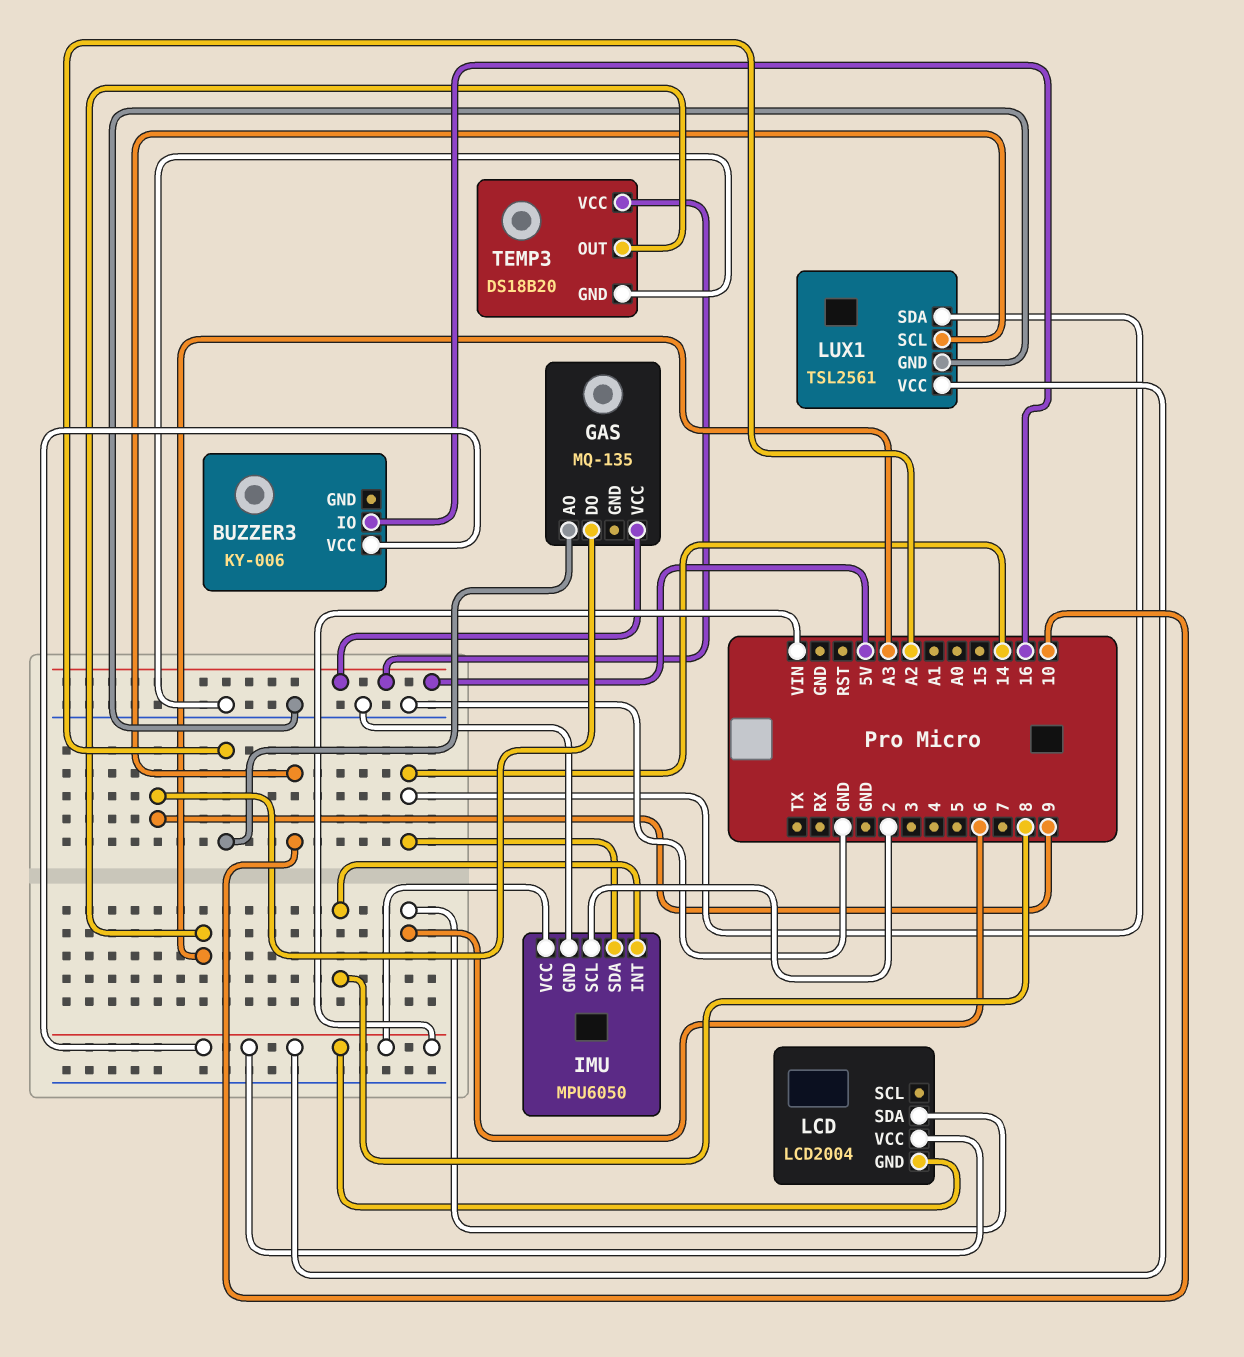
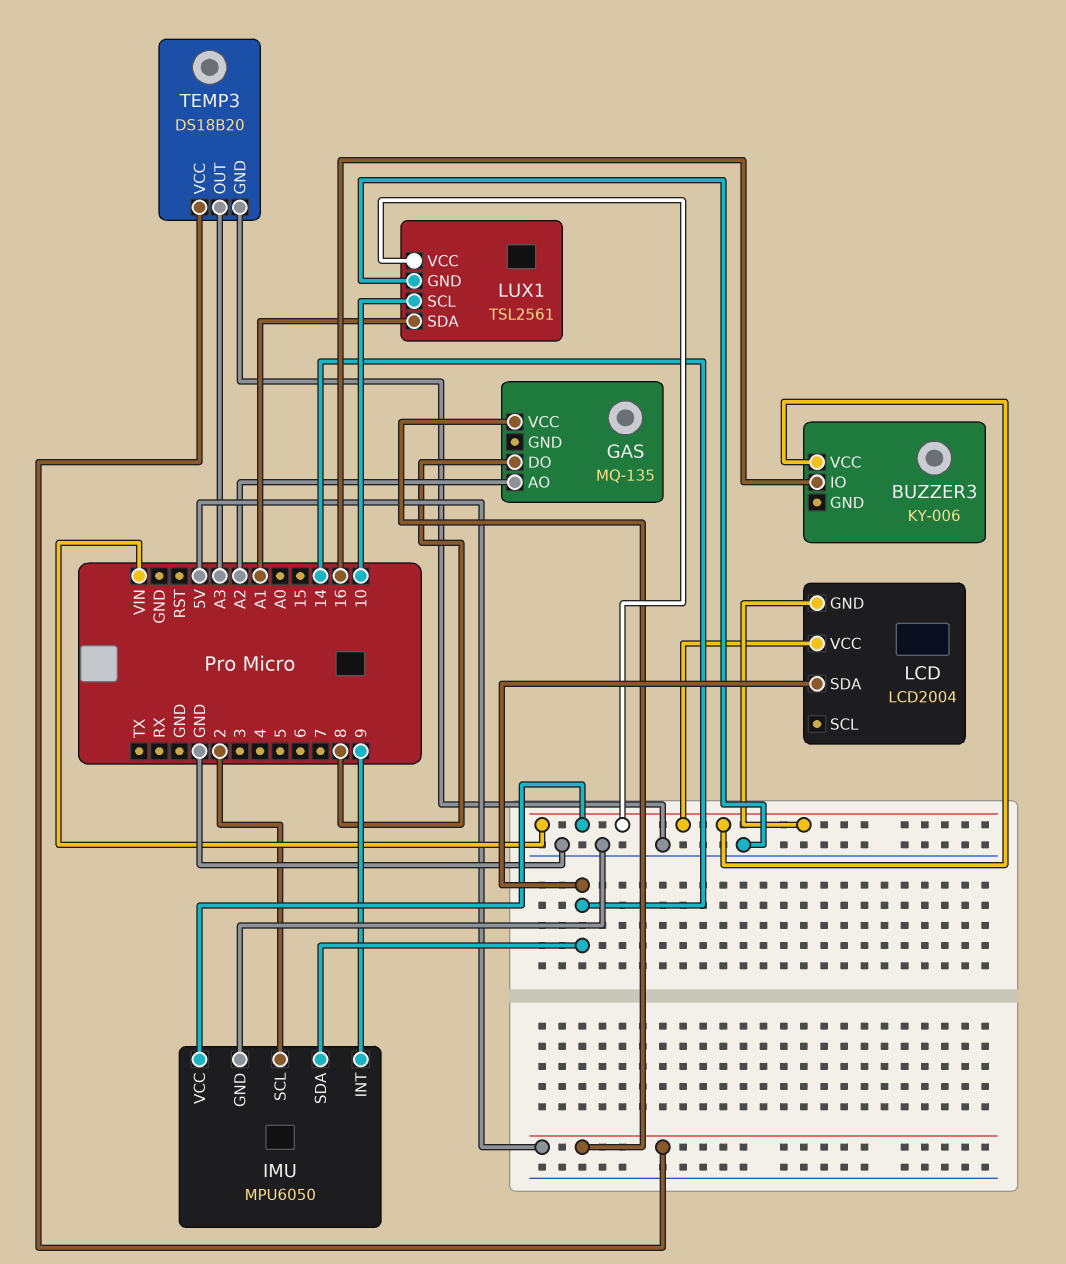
GAS pin DO: 9 -> 8
IMU pin INT: 8 -> 9
LCD pin SDA: 6 -> 14
LUX1 pin SDA: 14 -> A1

